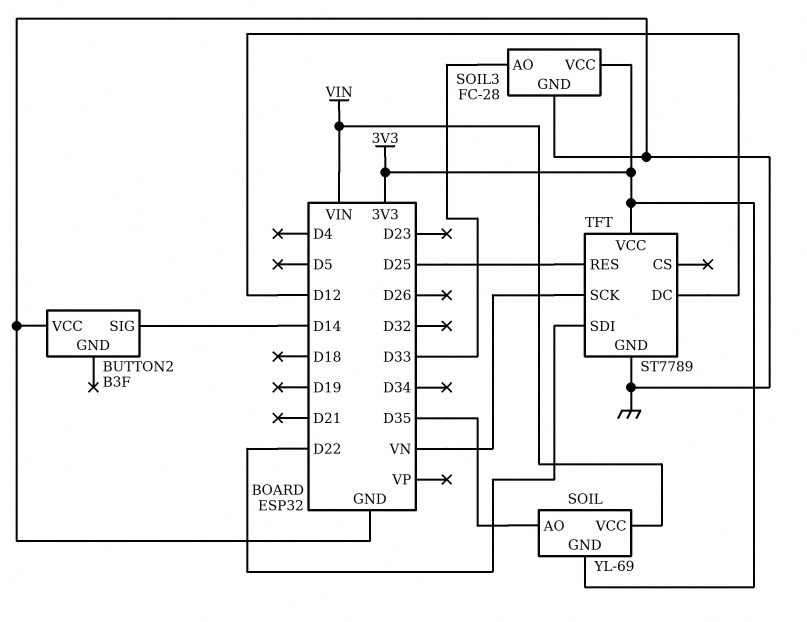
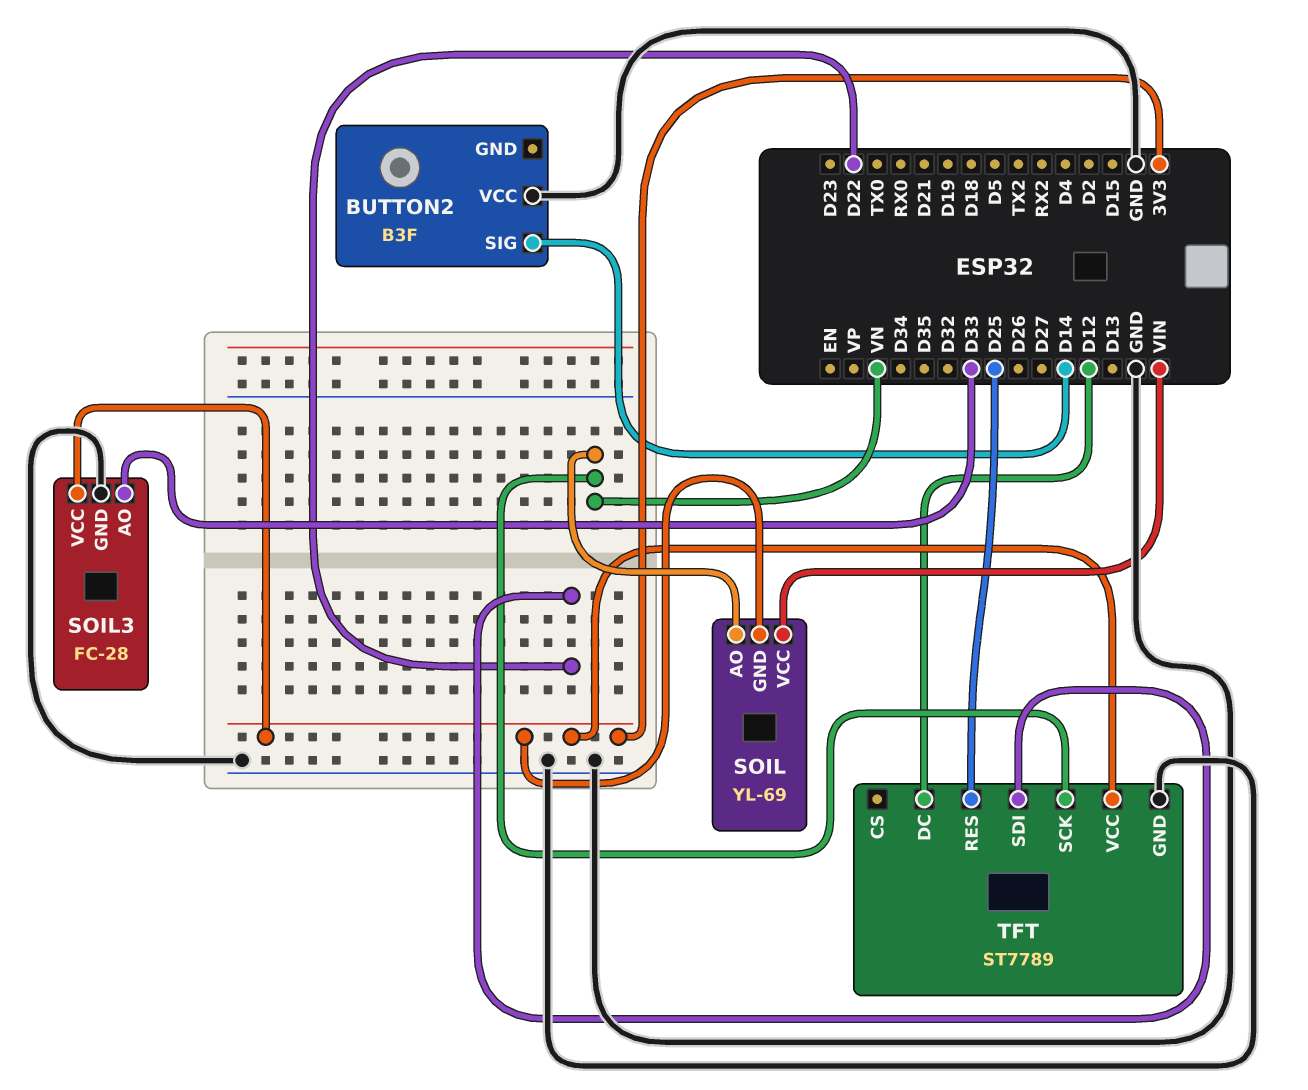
SOIL pin AO: D35 -> VN

